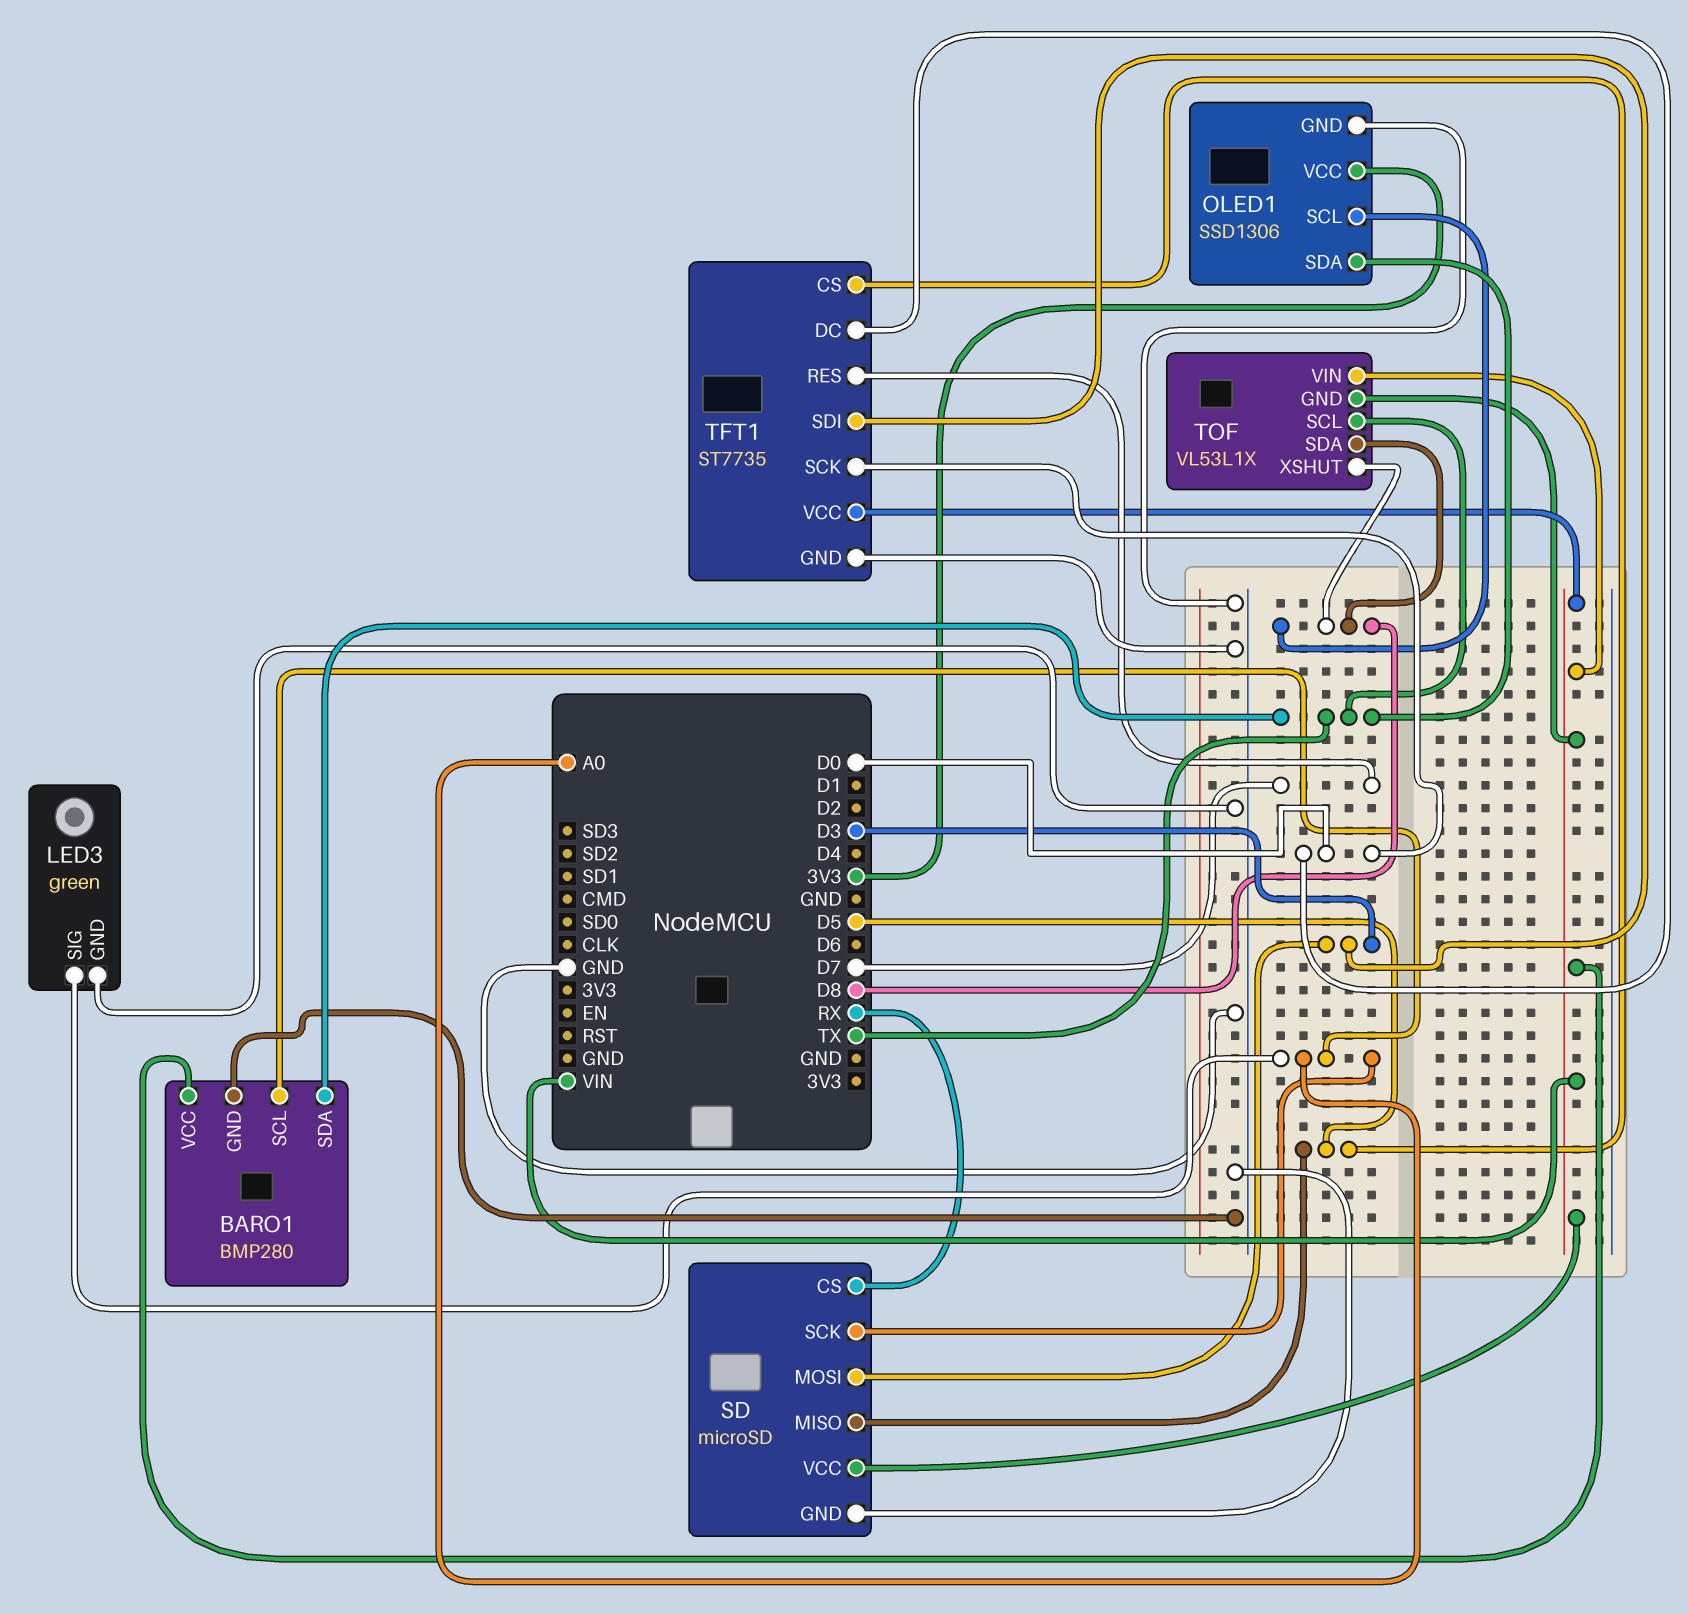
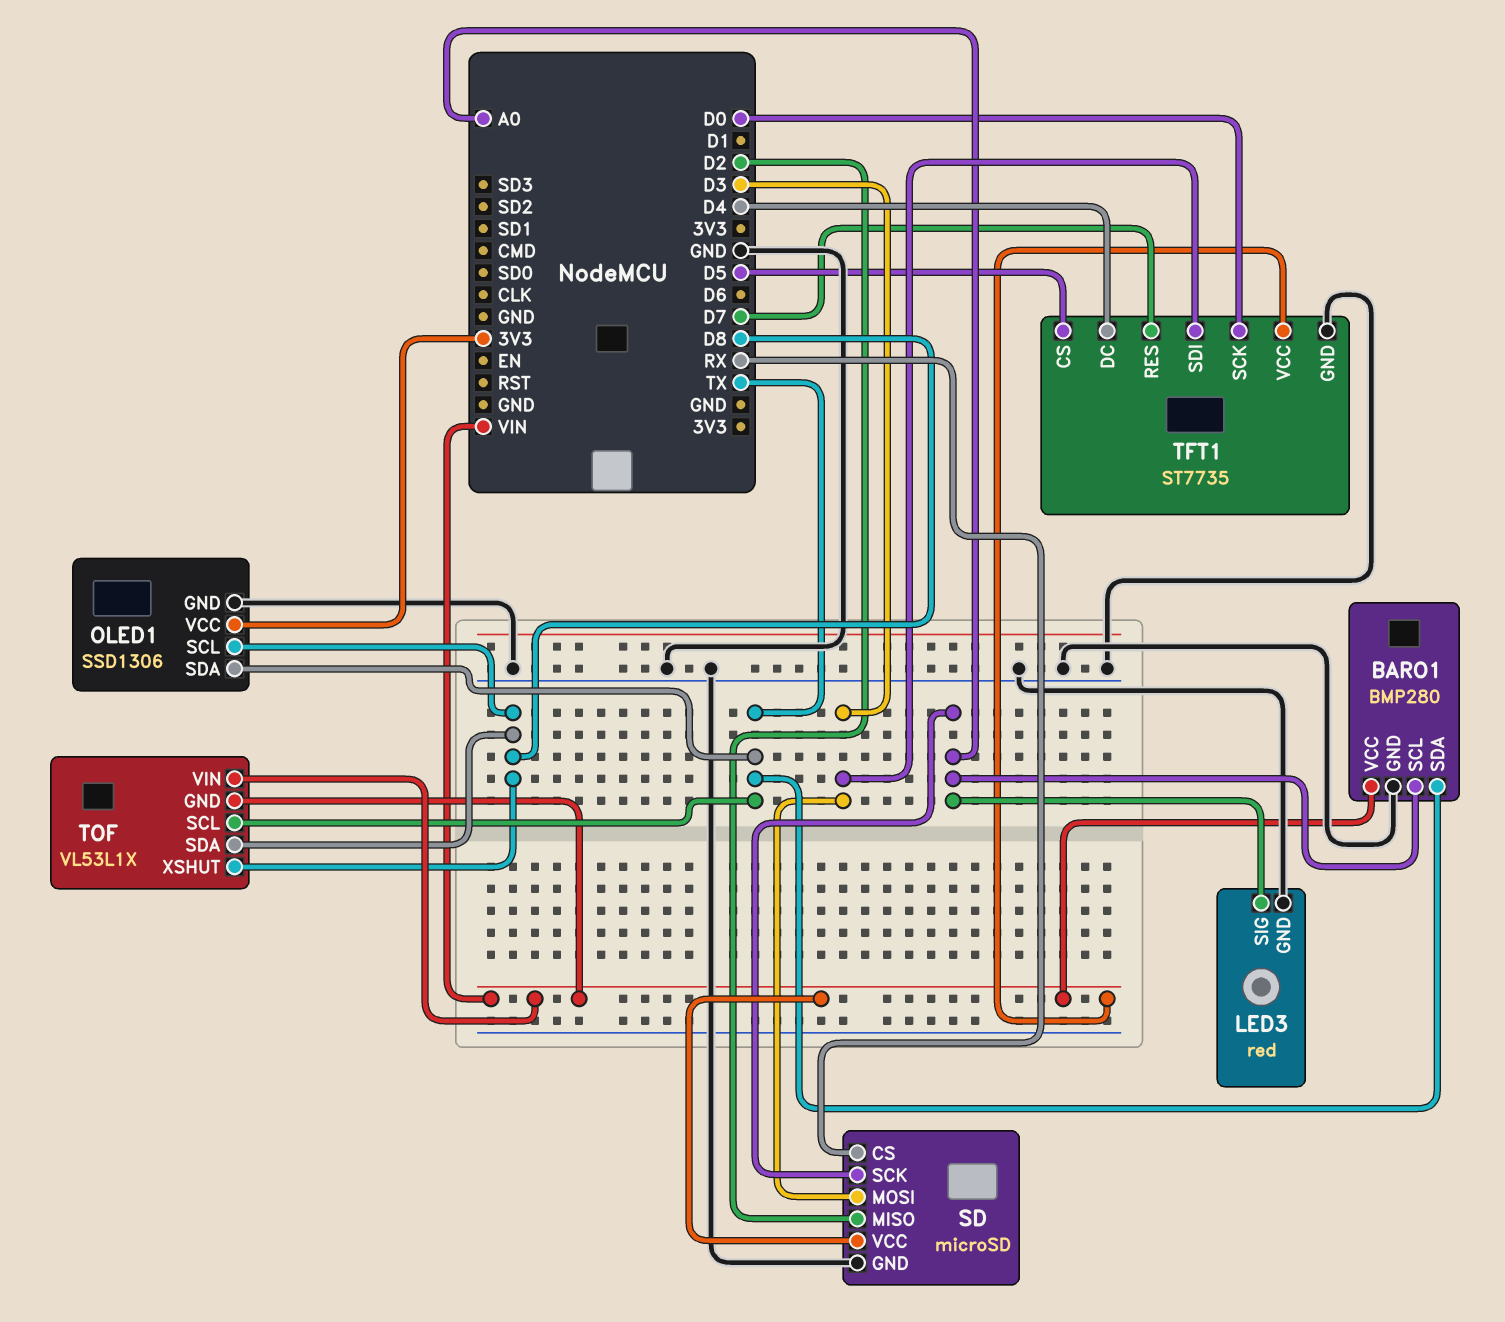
LED3: green -> red
SD pin MISO: D5 -> D2
TFT1 pin DC: D0 -> D4

